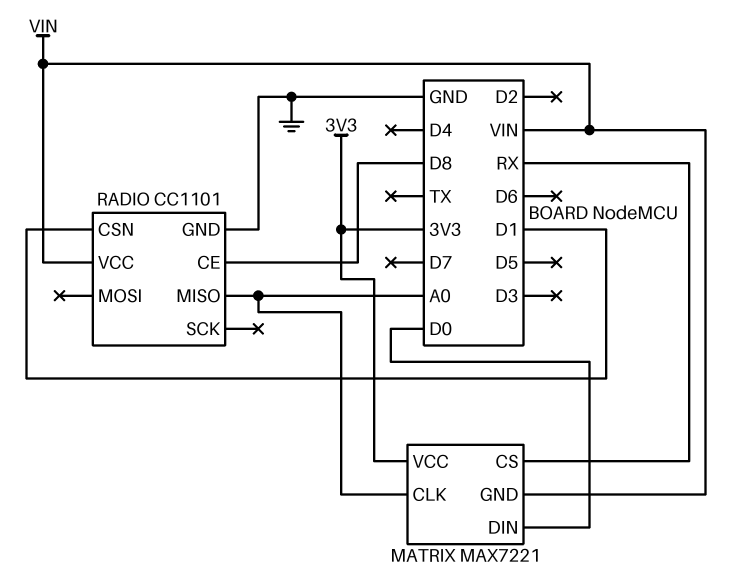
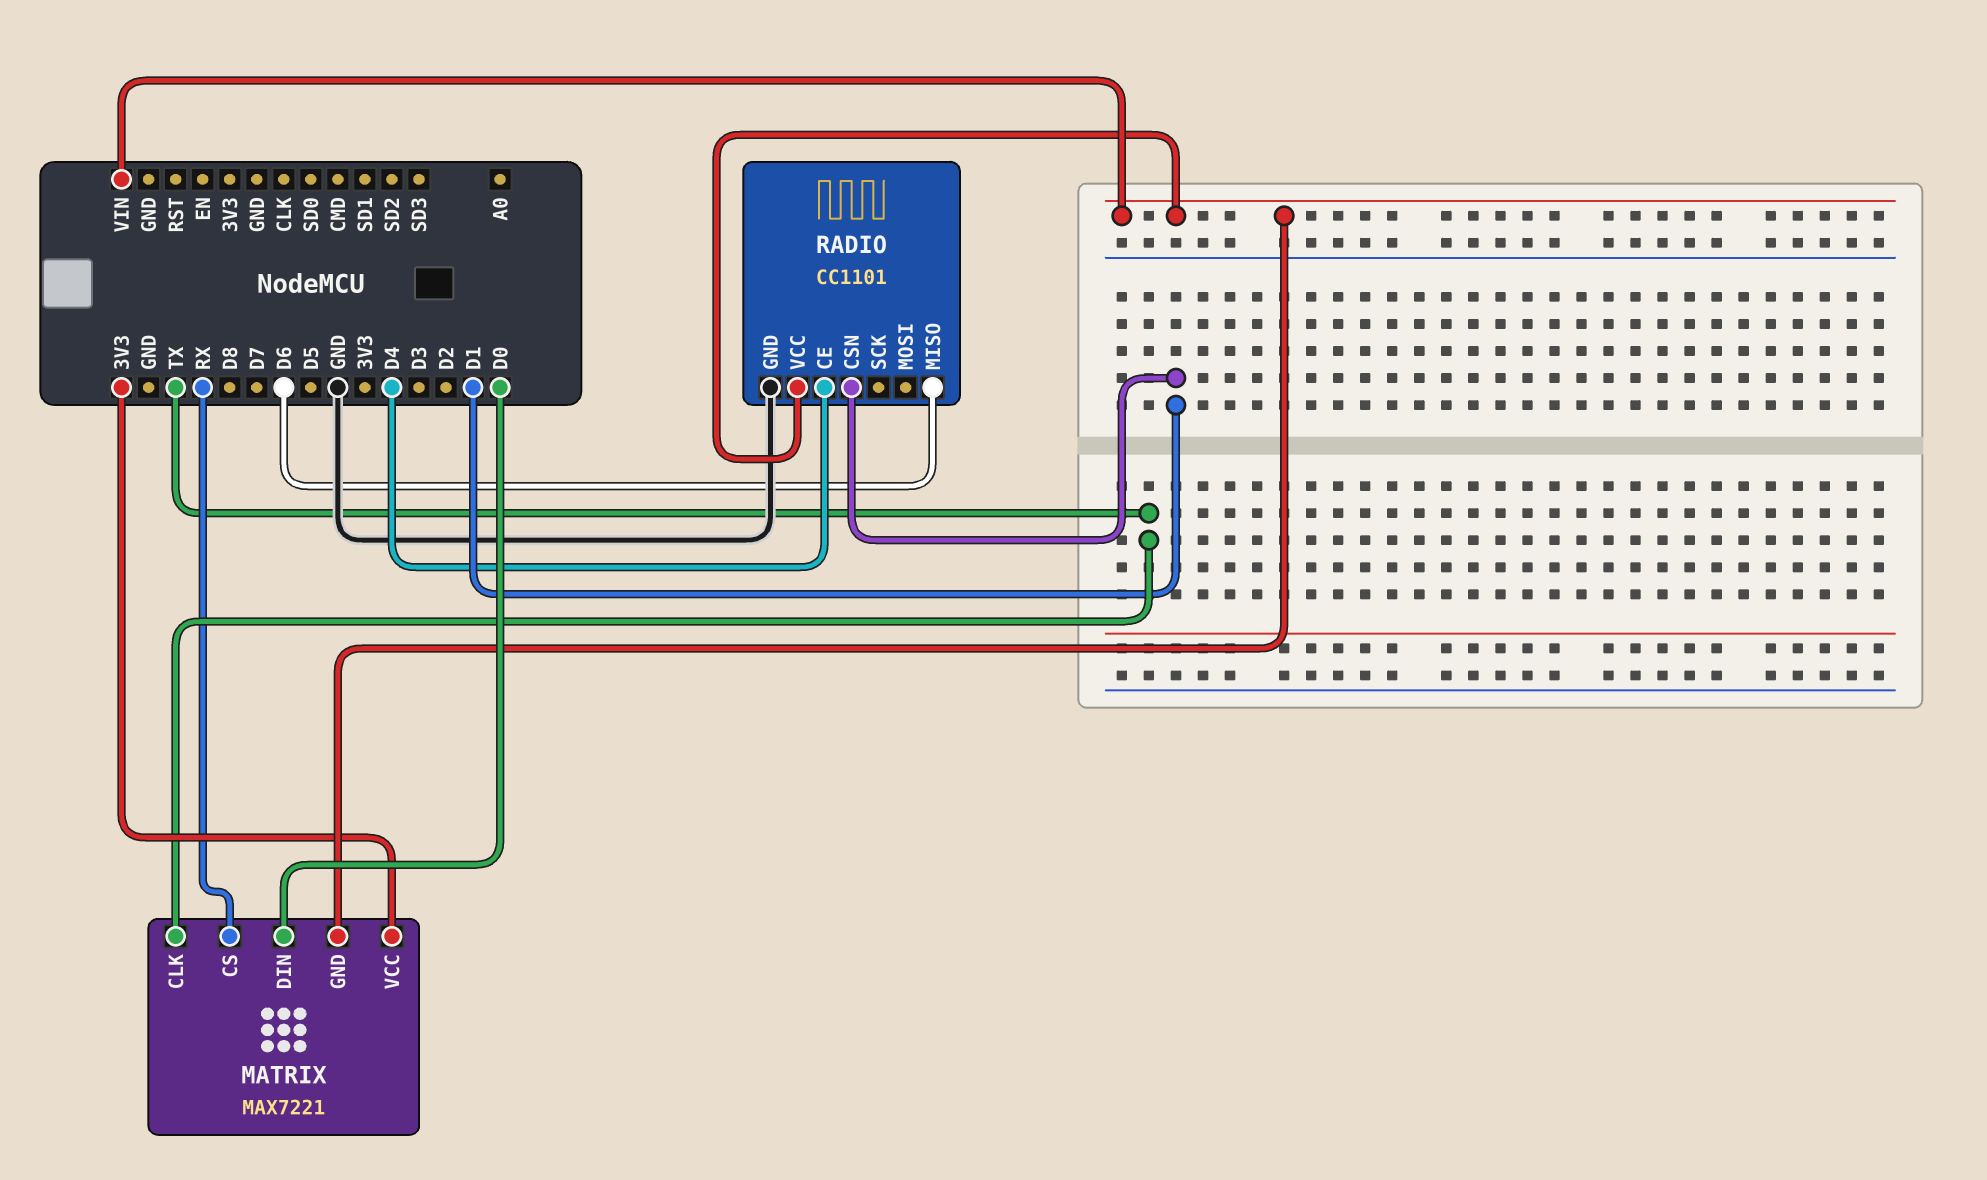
MATRIX pin CLK: A0 -> TX
RADIO pin CE: D8 -> D4
RADIO pin MISO: A0 -> D6

